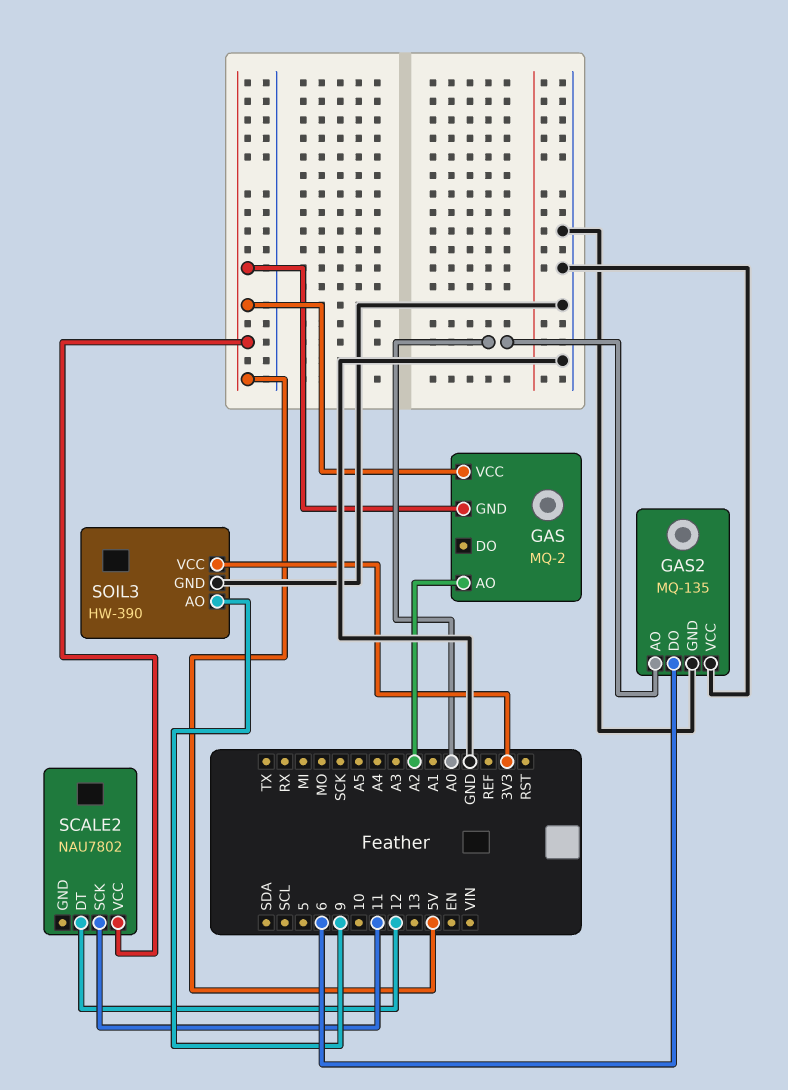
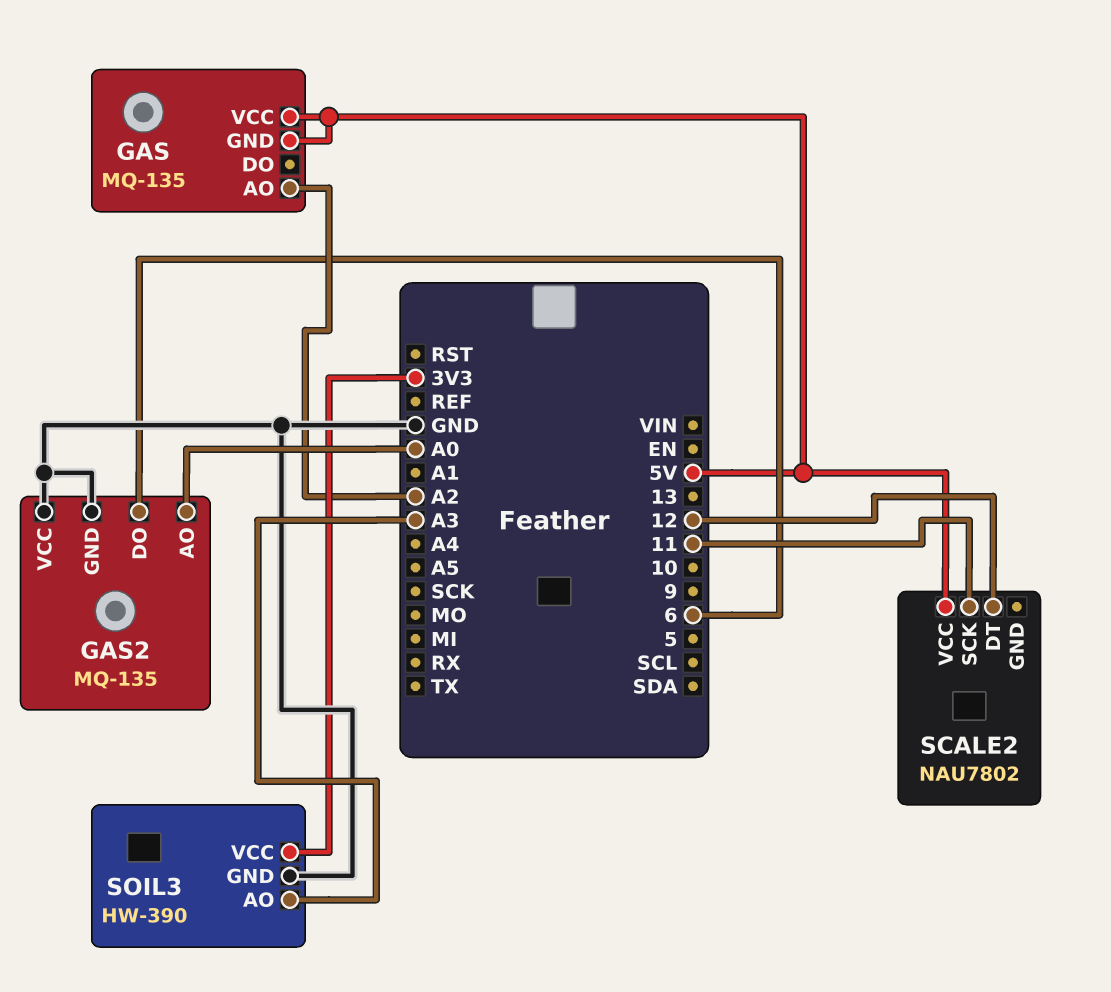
GAS: MQ-2 -> MQ-135
SOIL3 pin AO: 9 -> A3

